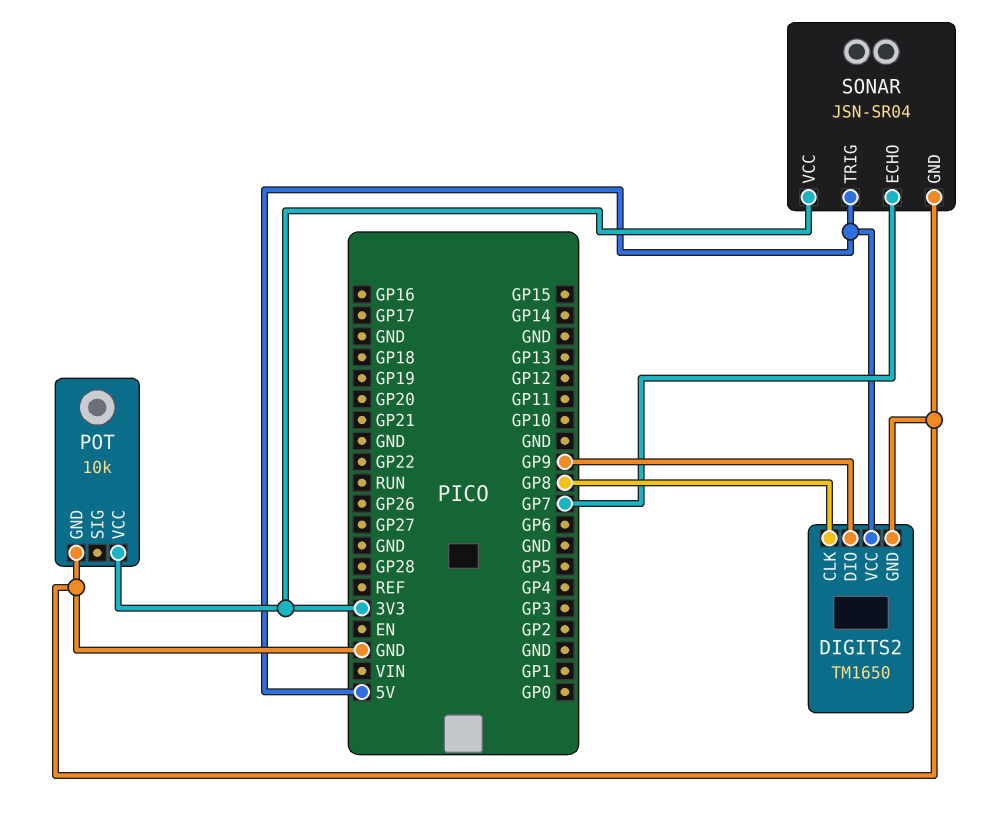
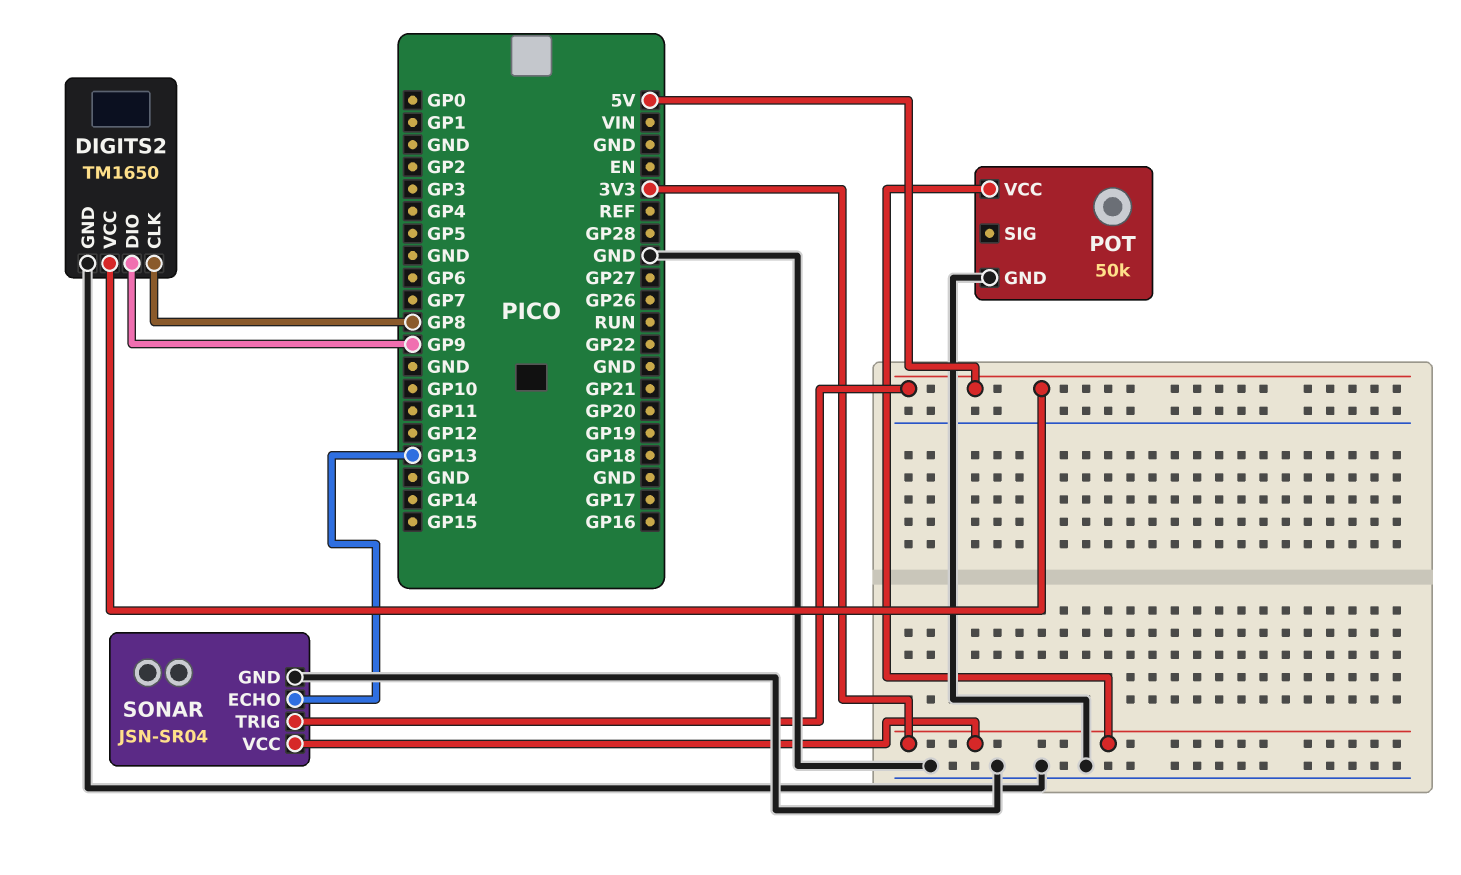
POT: 10k -> 50k
SONAR pin ECHO: GP7 -> GP13

